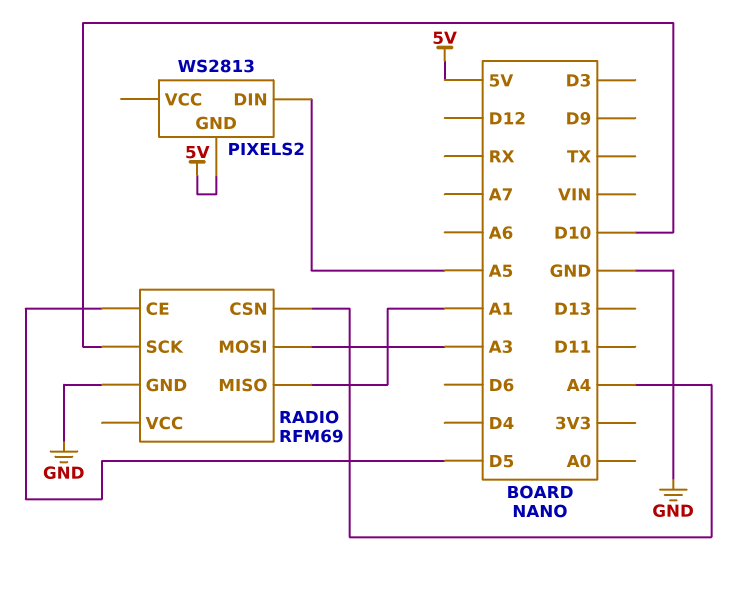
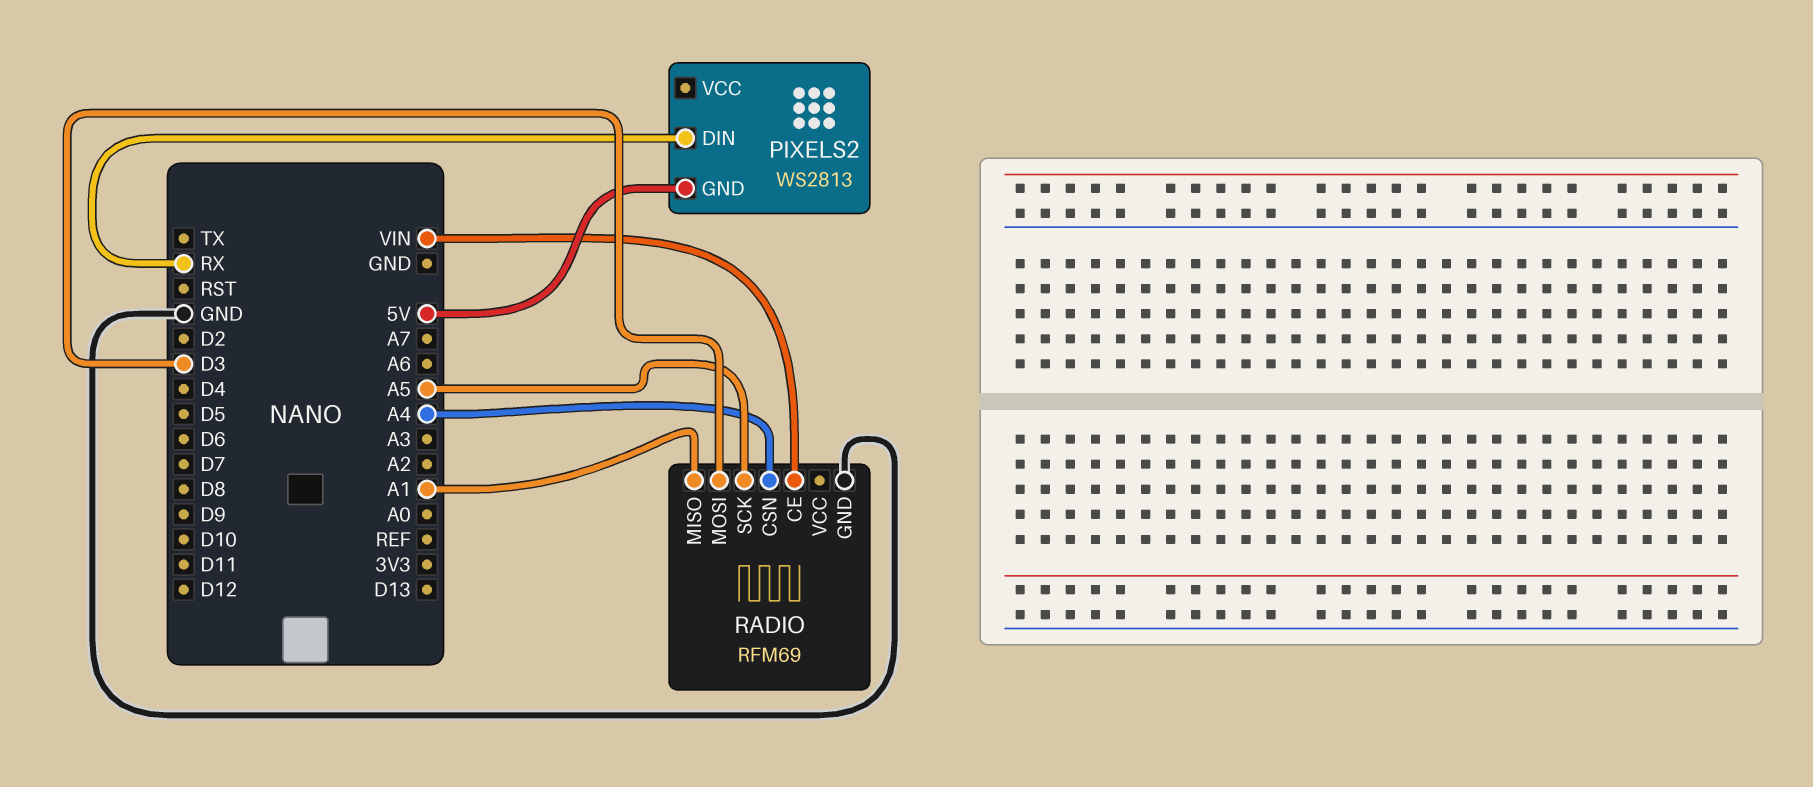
PIXELS2 pin DIN: A5 -> RX
RADIO pin CE: D5 -> VIN
RADIO pin MOSI: A3 -> D3
RADIO pin SCK: D10 -> A5

